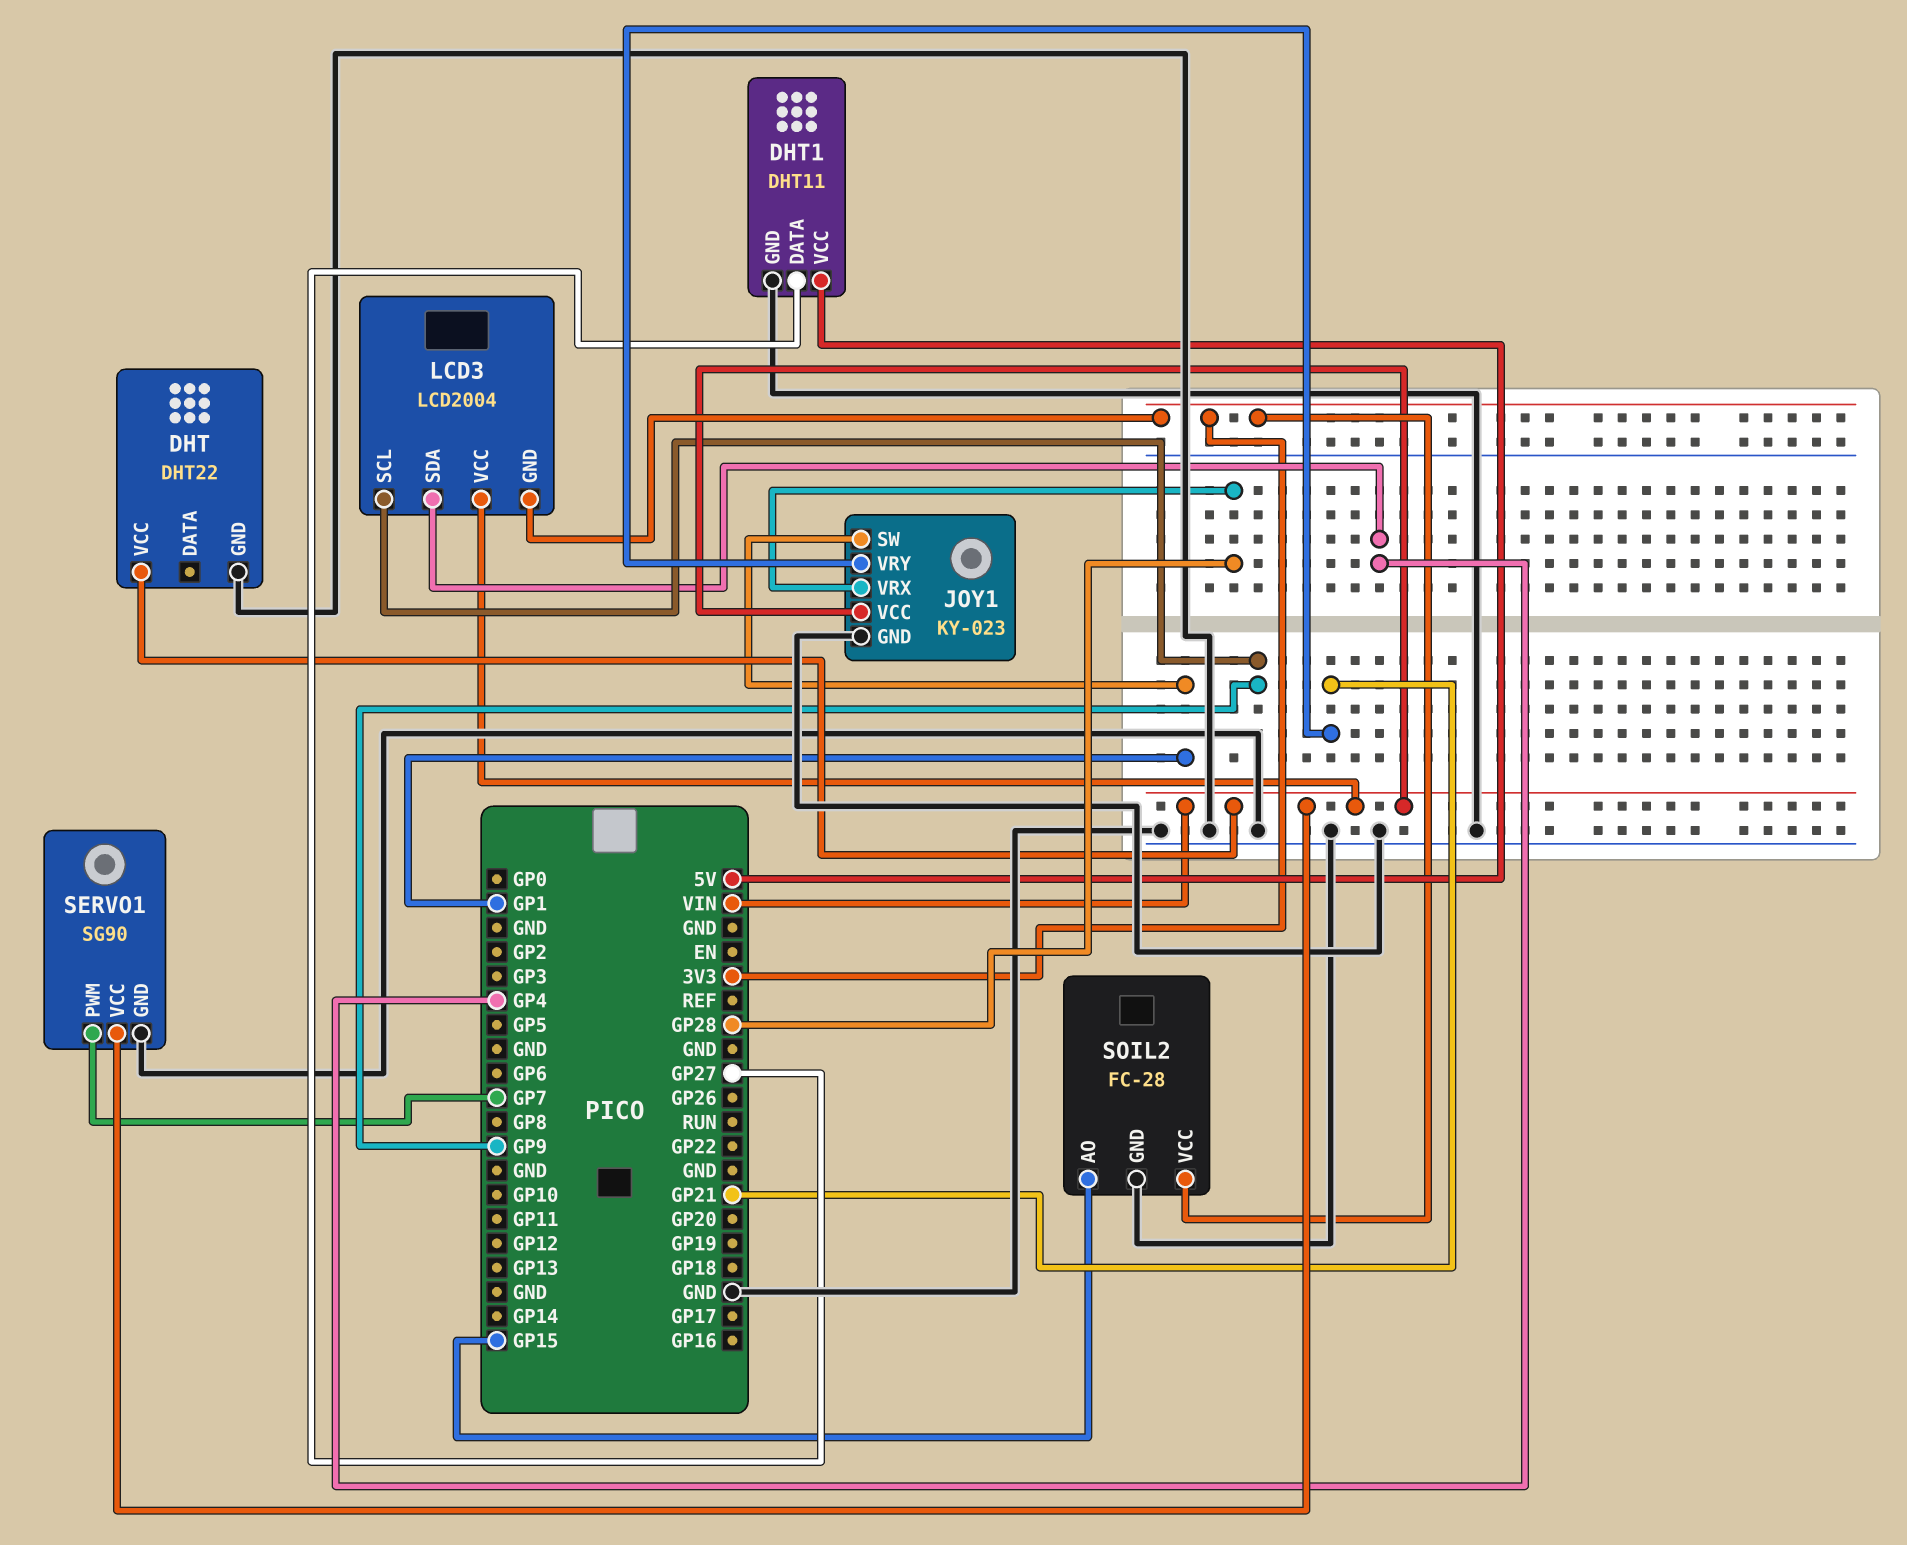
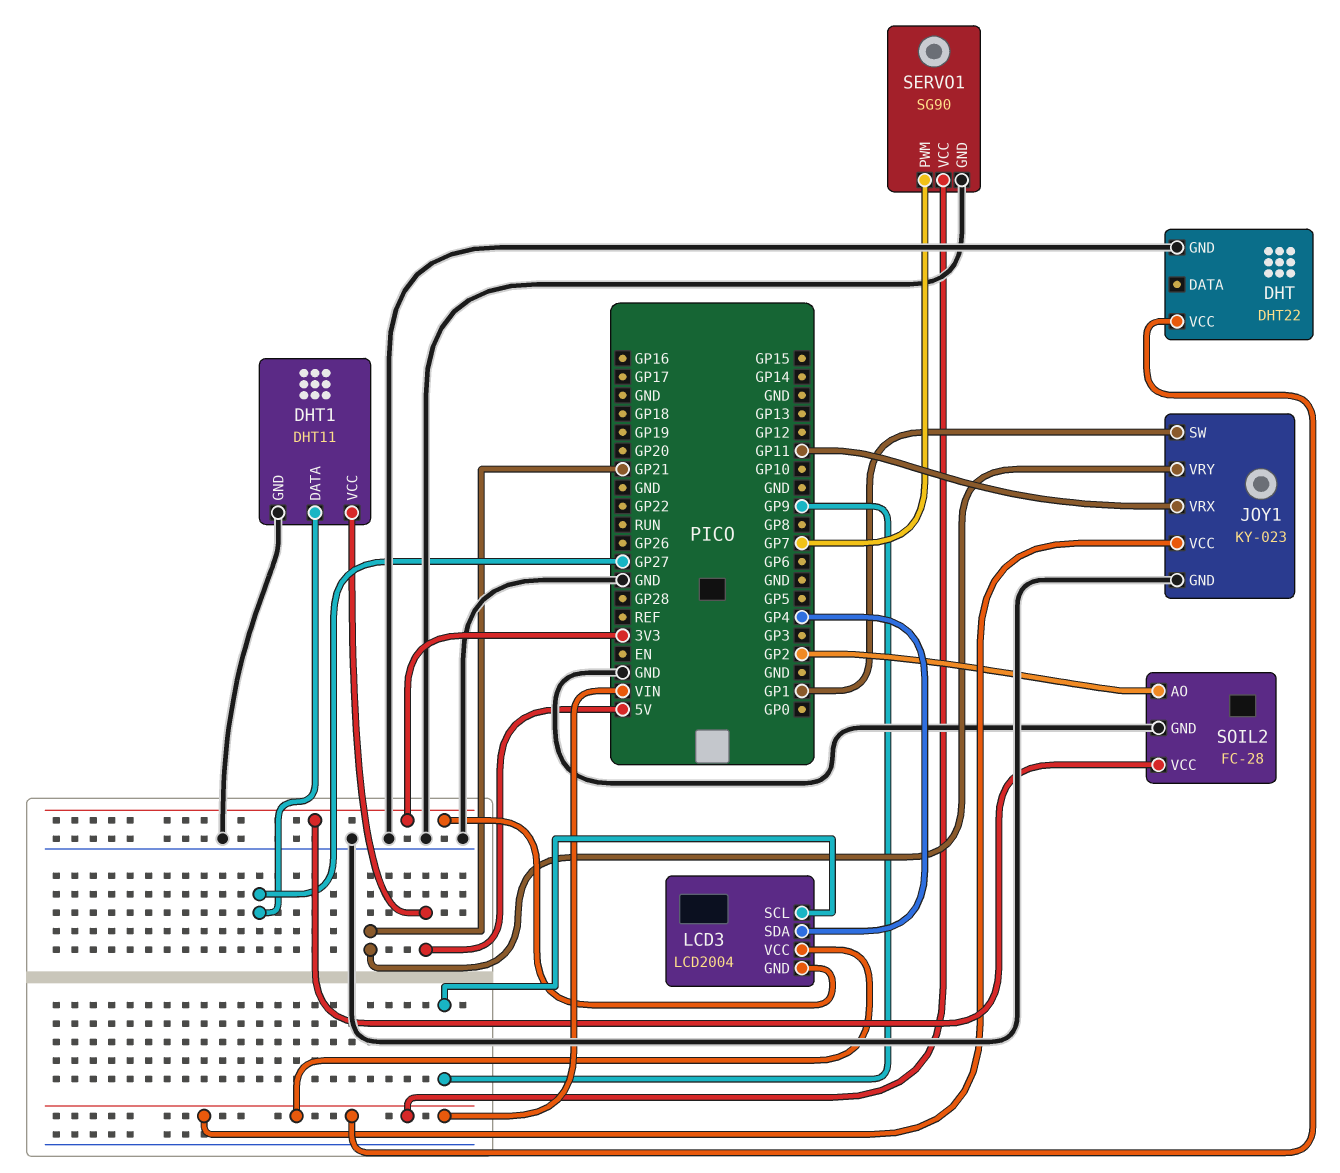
JOY1 pin VRX: GP28 -> GP11
SOIL2 pin AO: GP15 -> GP2

